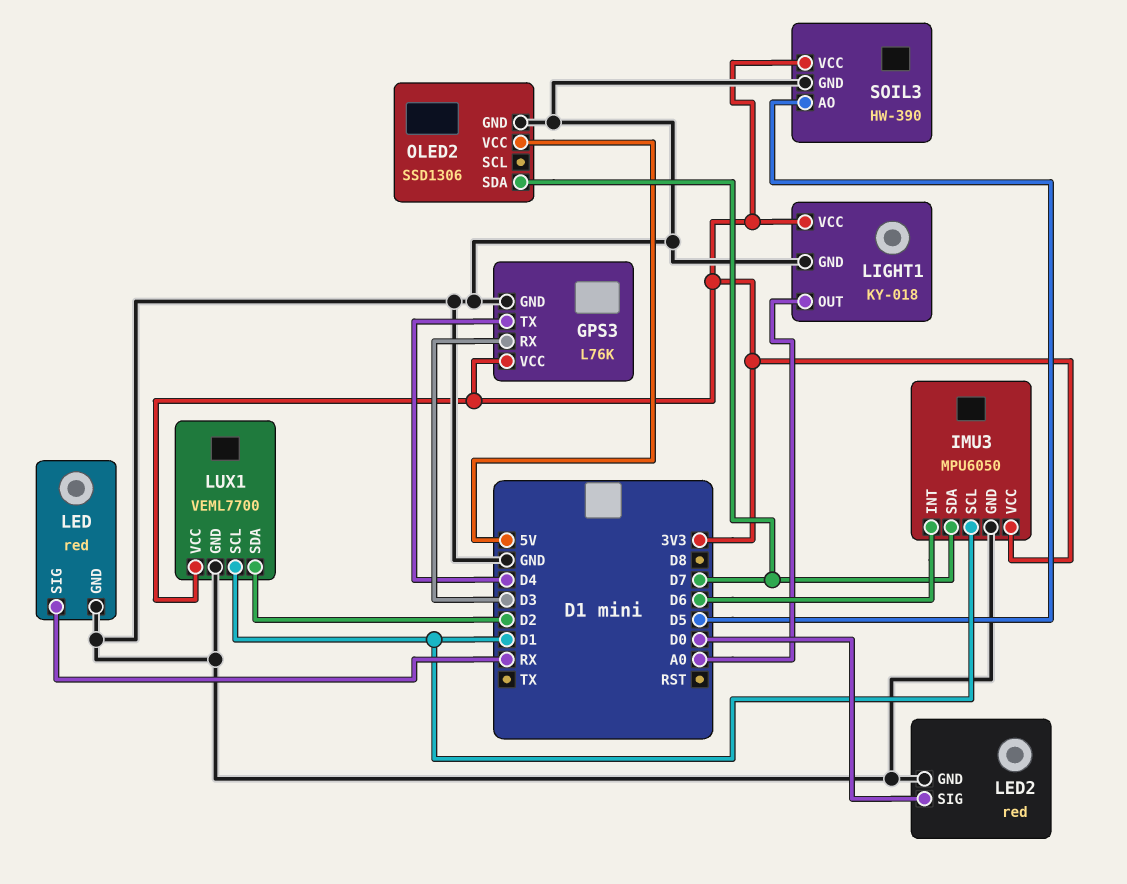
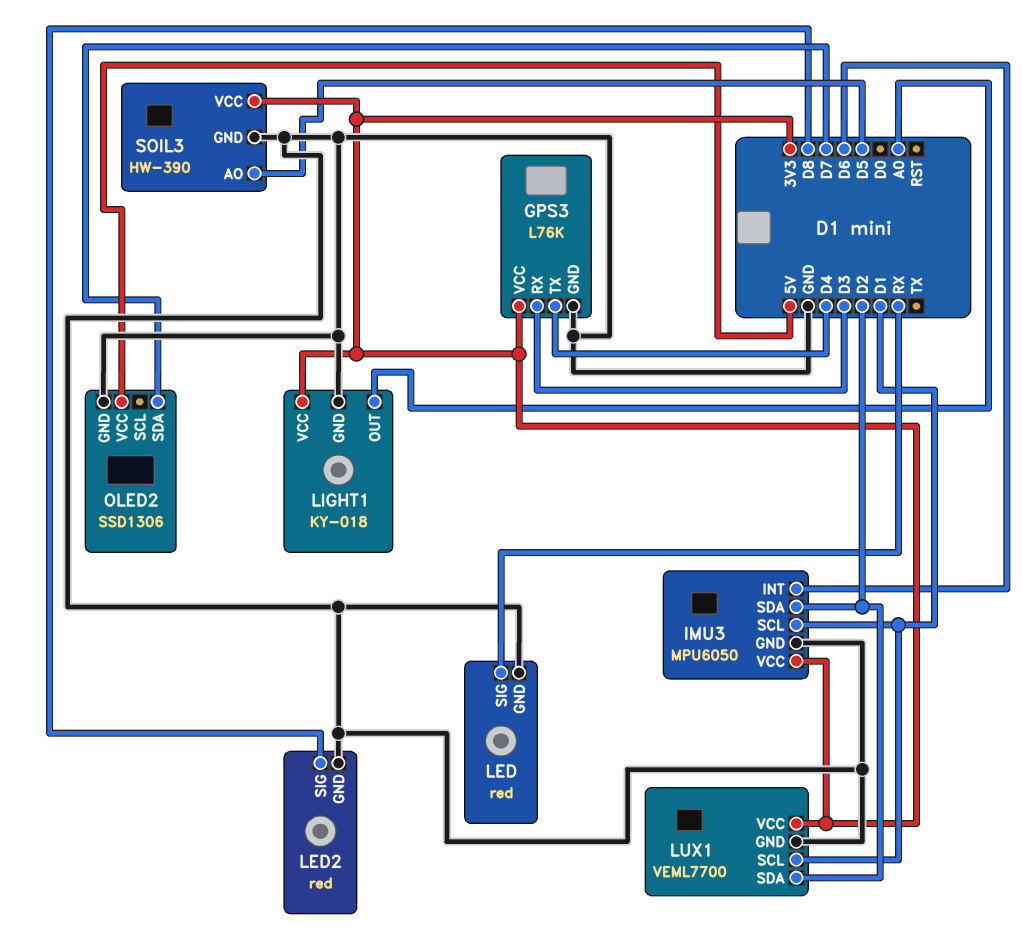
IMU3 pin SDA: D7 -> D2
LED2 pin SIG: D0 -> D8

